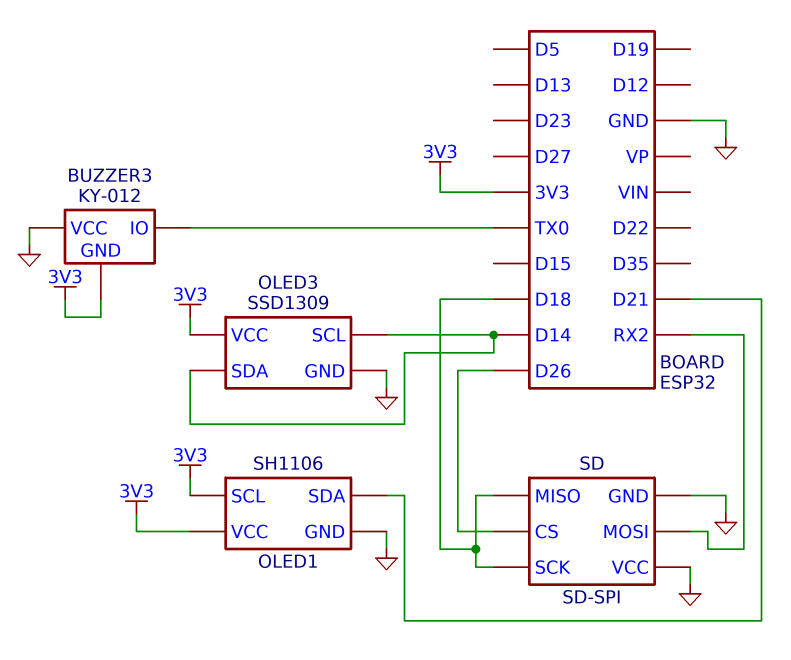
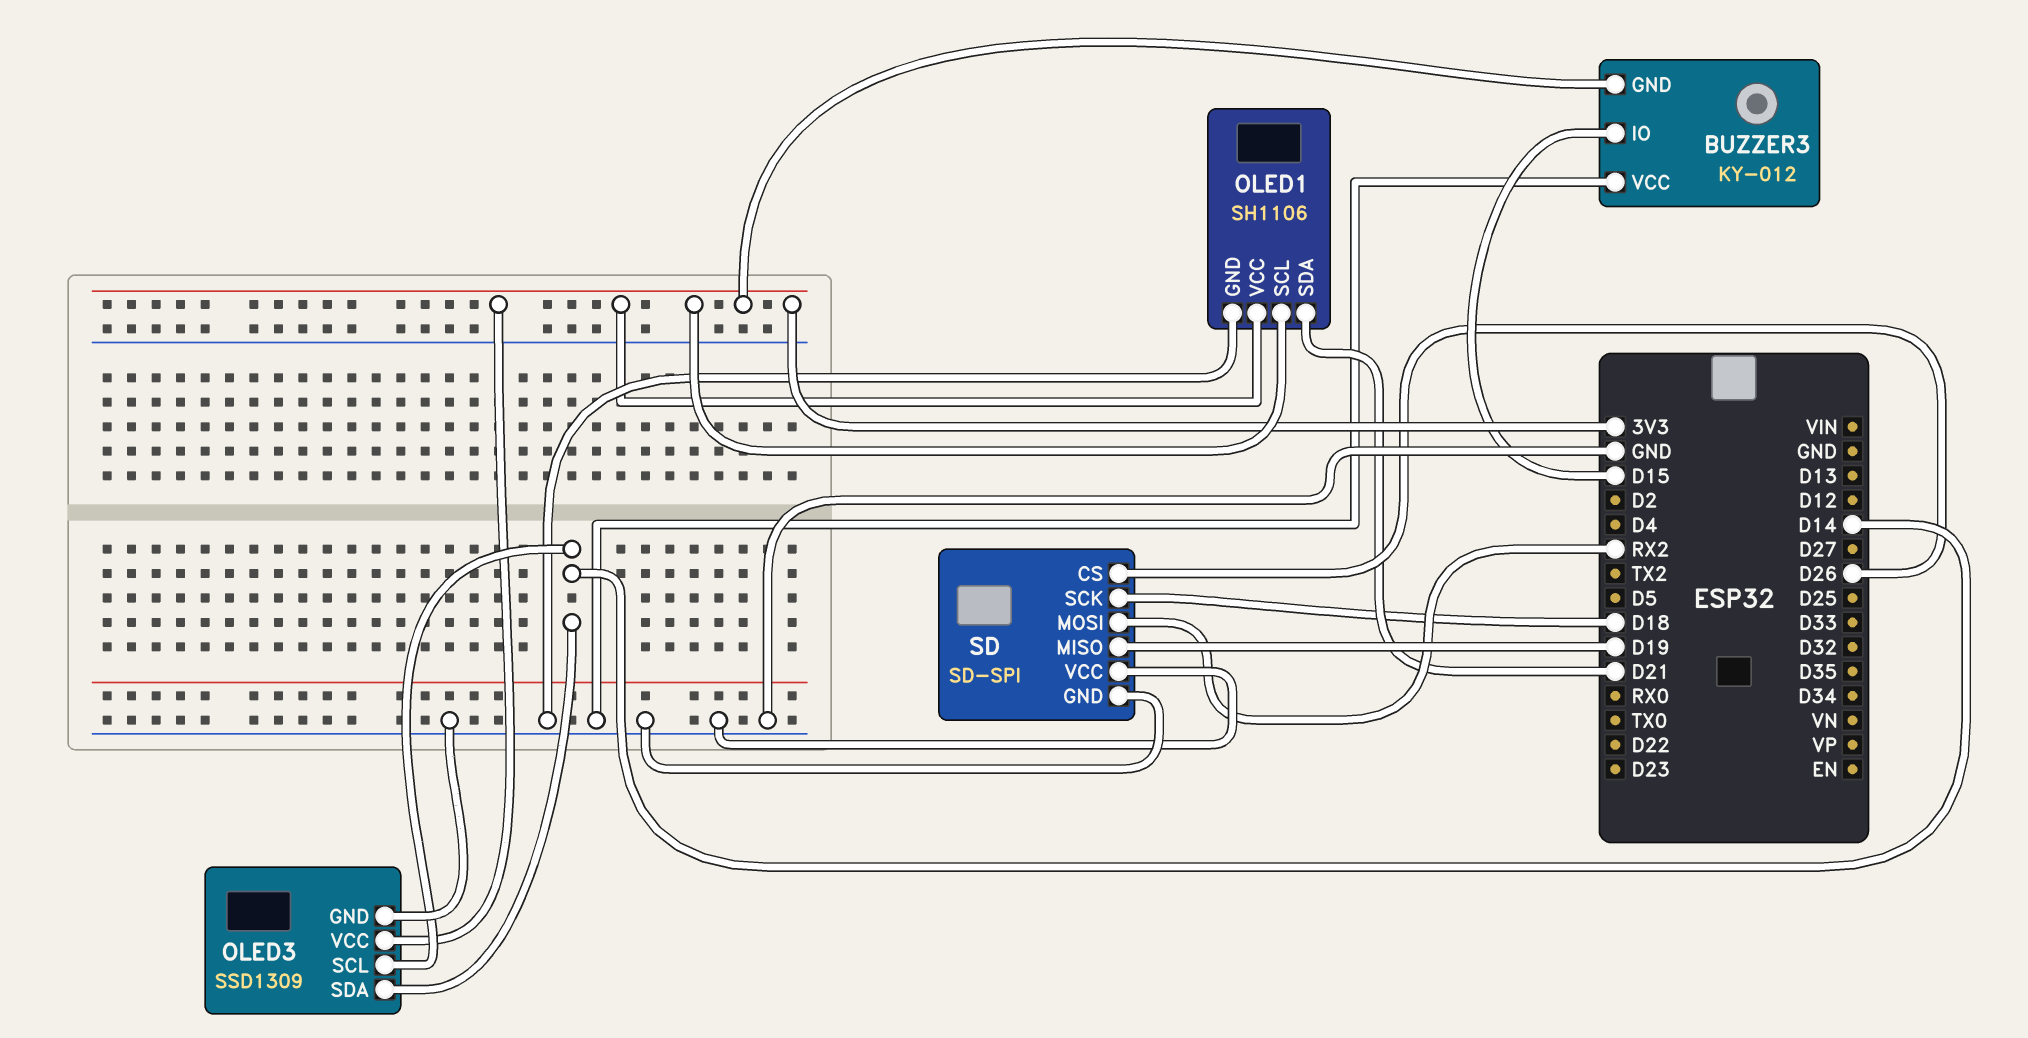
BUZZER3 pin IO: TX0 -> D15
SD pin MISO: D18 -> D19

